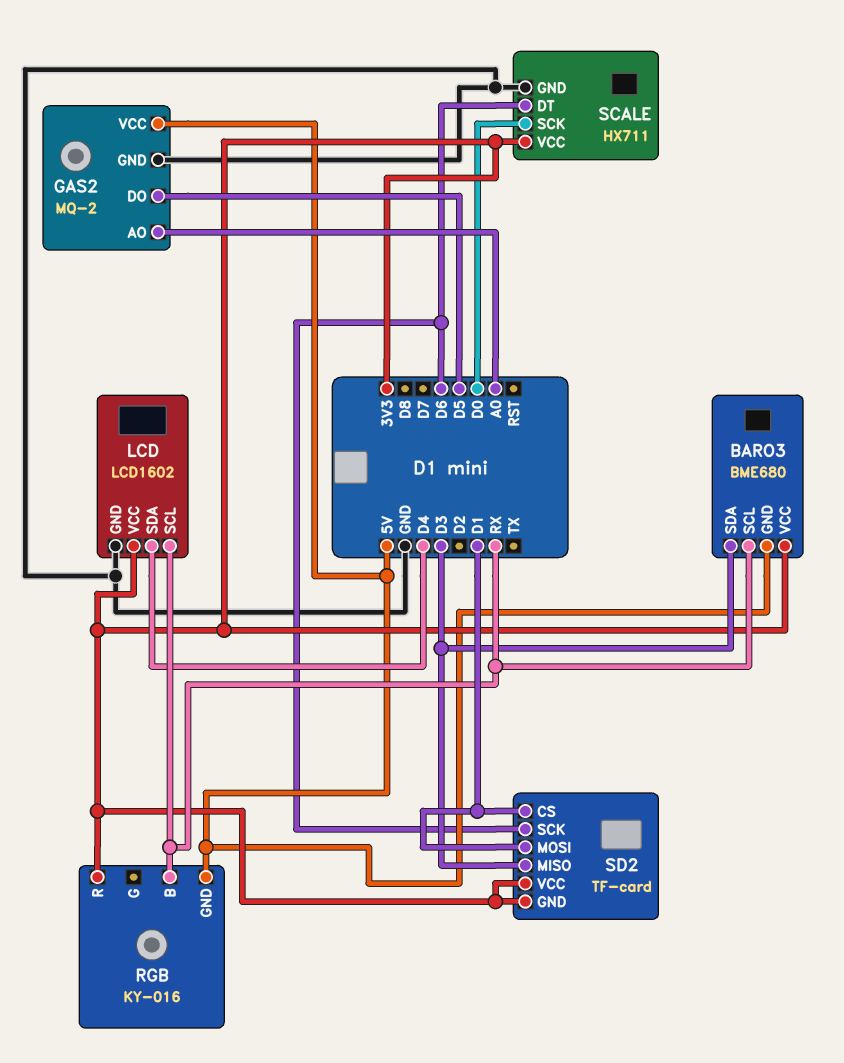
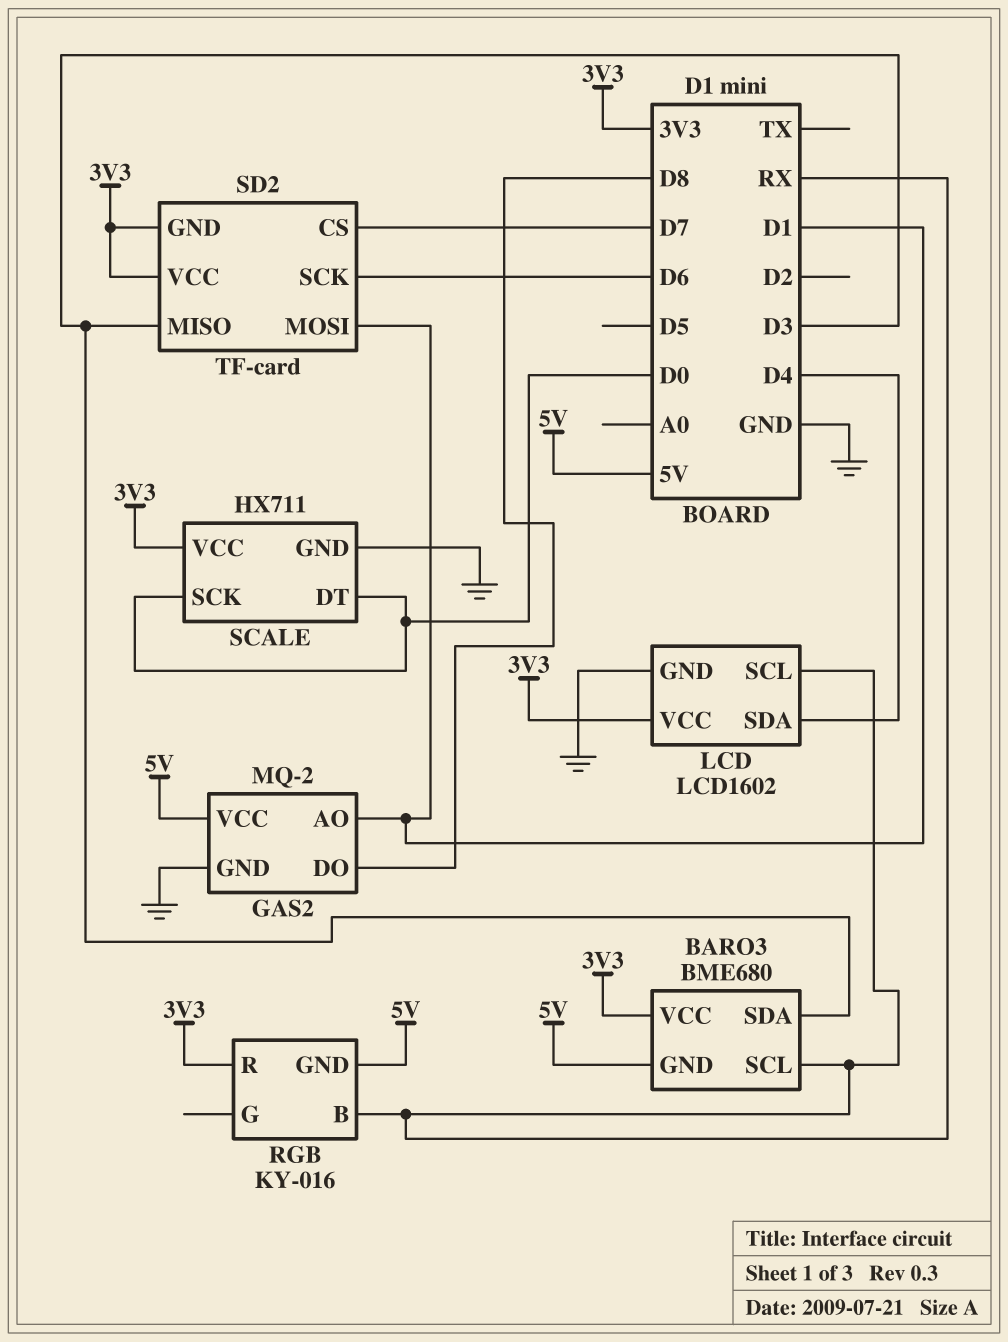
GAS2 pin AO: A0 -> D1
GAS2 pin DO: D5 -> D8
SCALE pin DT: D6 -> D0
SD2 pin CS: D1 -> D7

